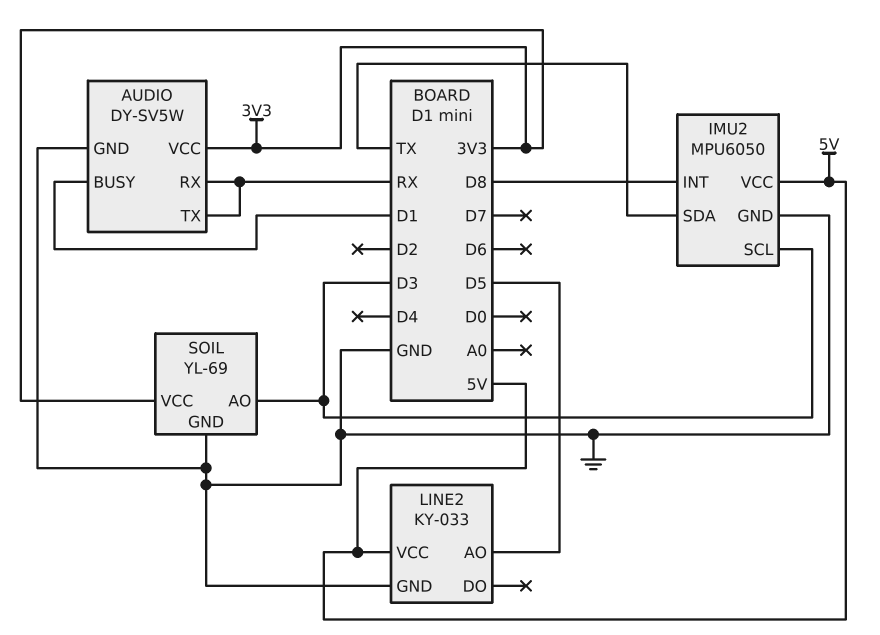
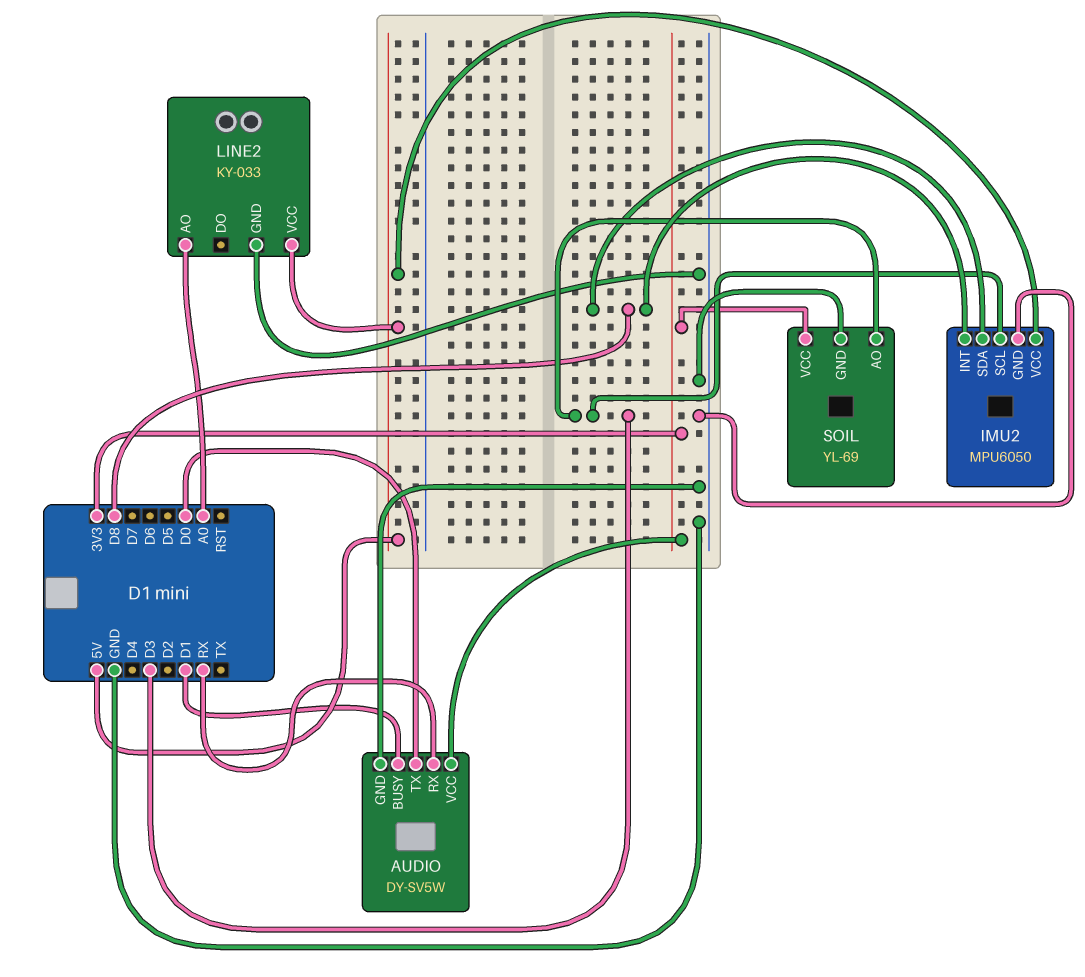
AUDIO pin TX: RX -> D0
IMU2 pin SDA: TX -> D8
LINE2 pin AO: D5 -> A0

